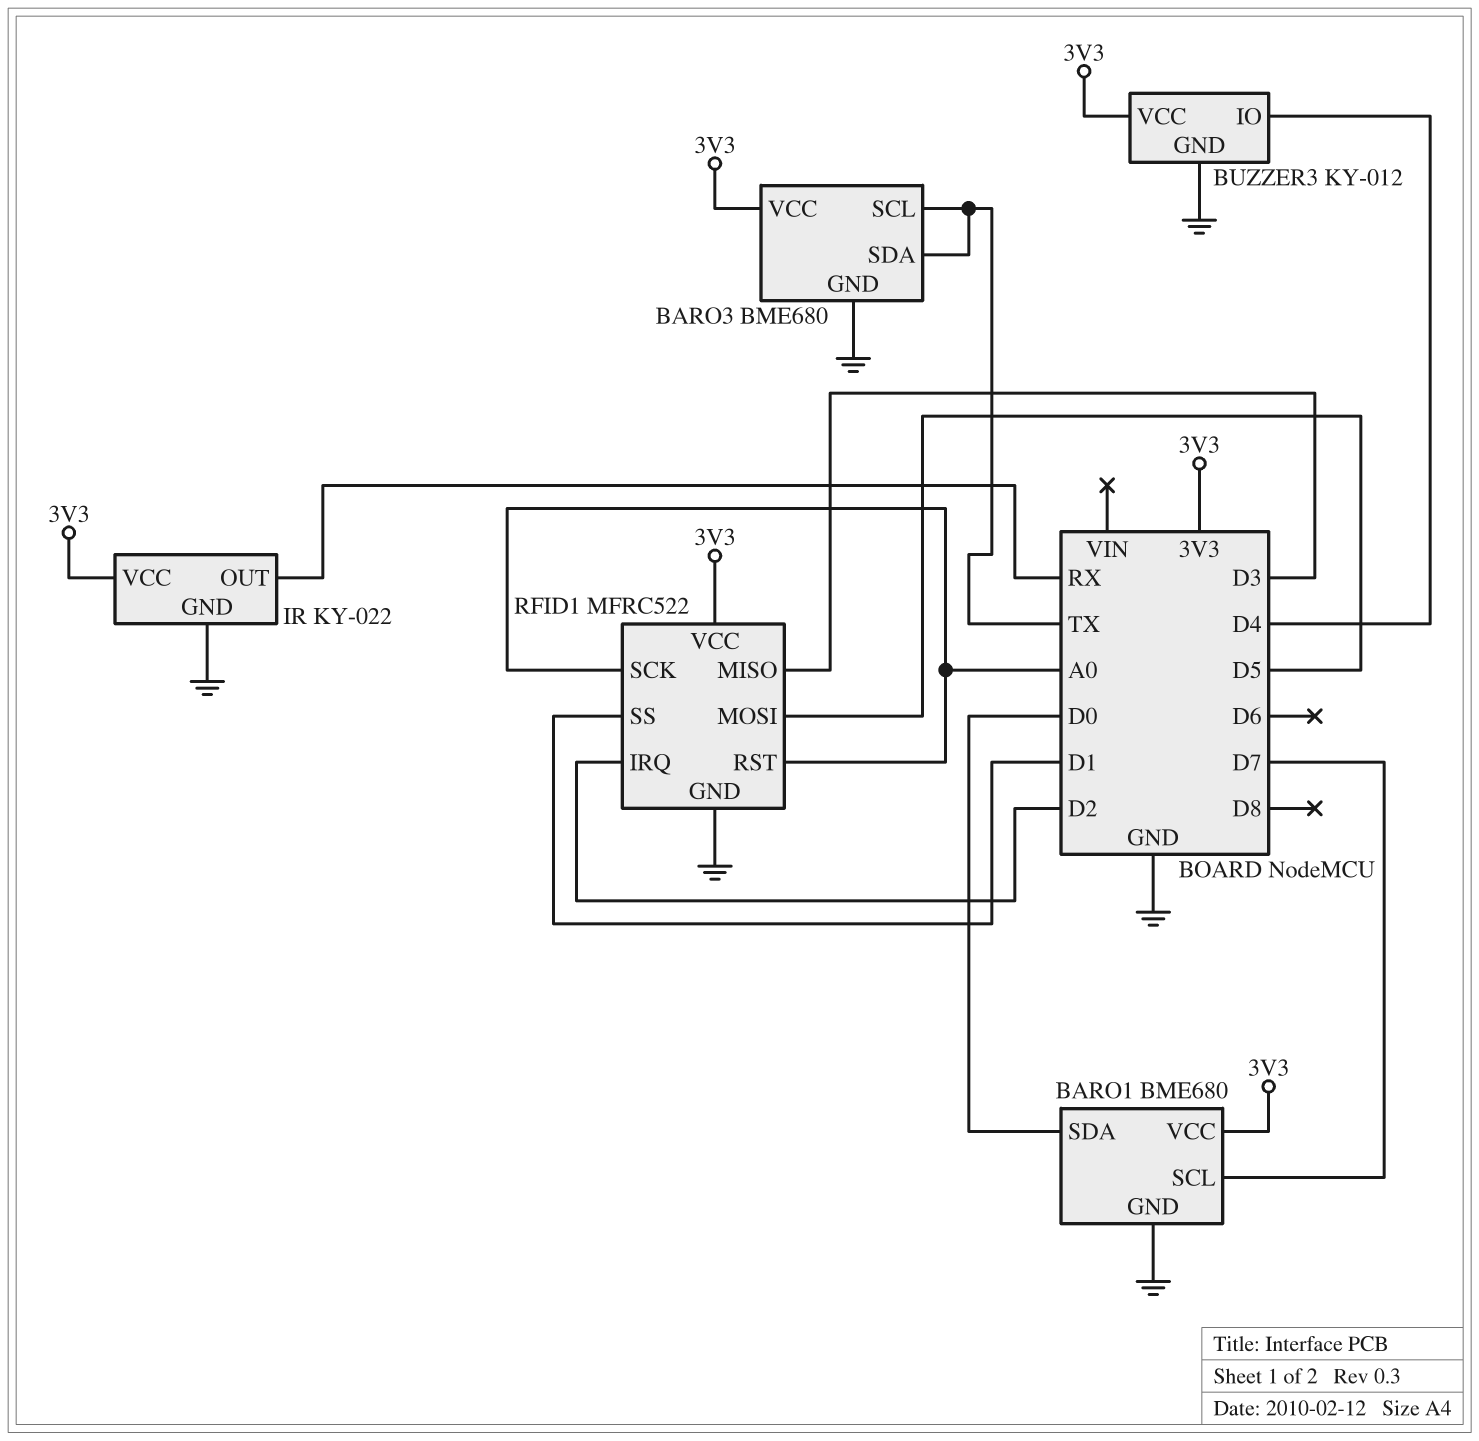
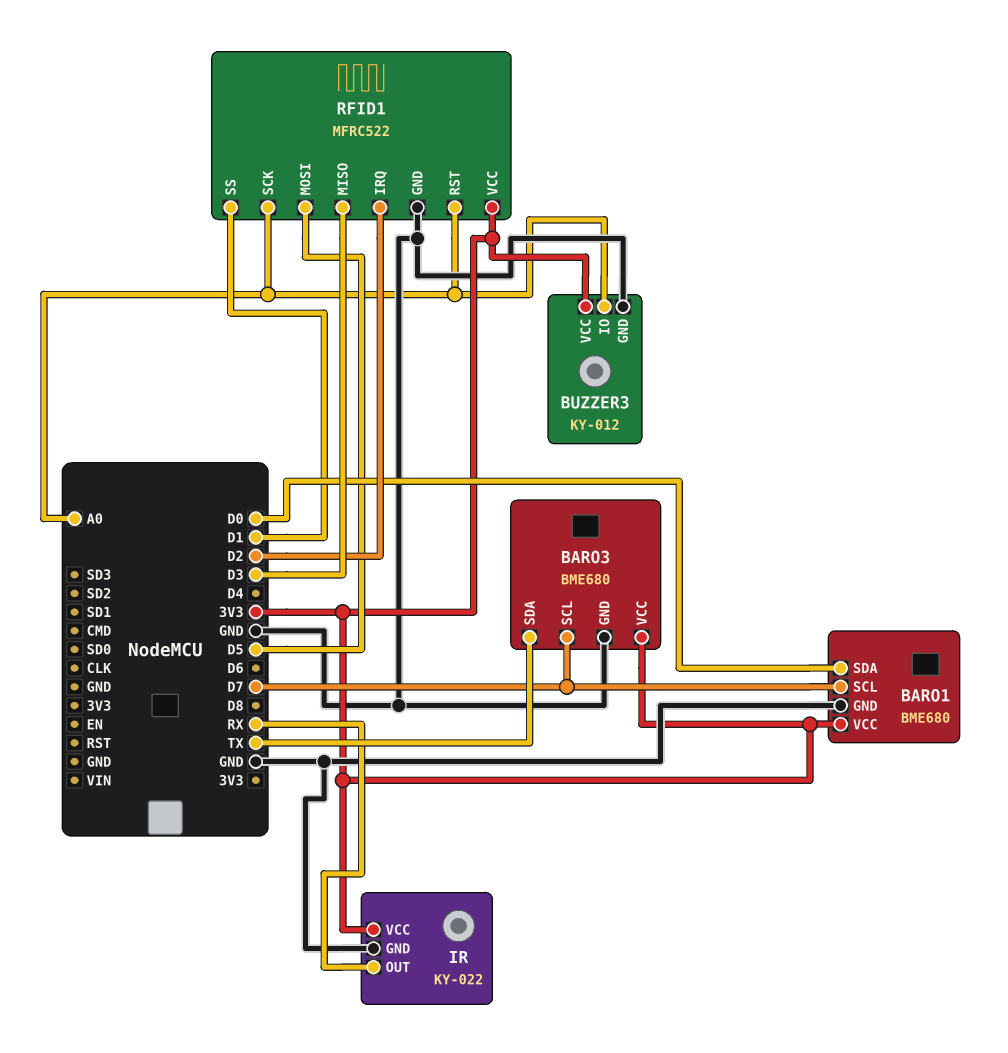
BARO3 pin SCL: TX -> D7
BUZZER3 pin IO: D4 -> A0

